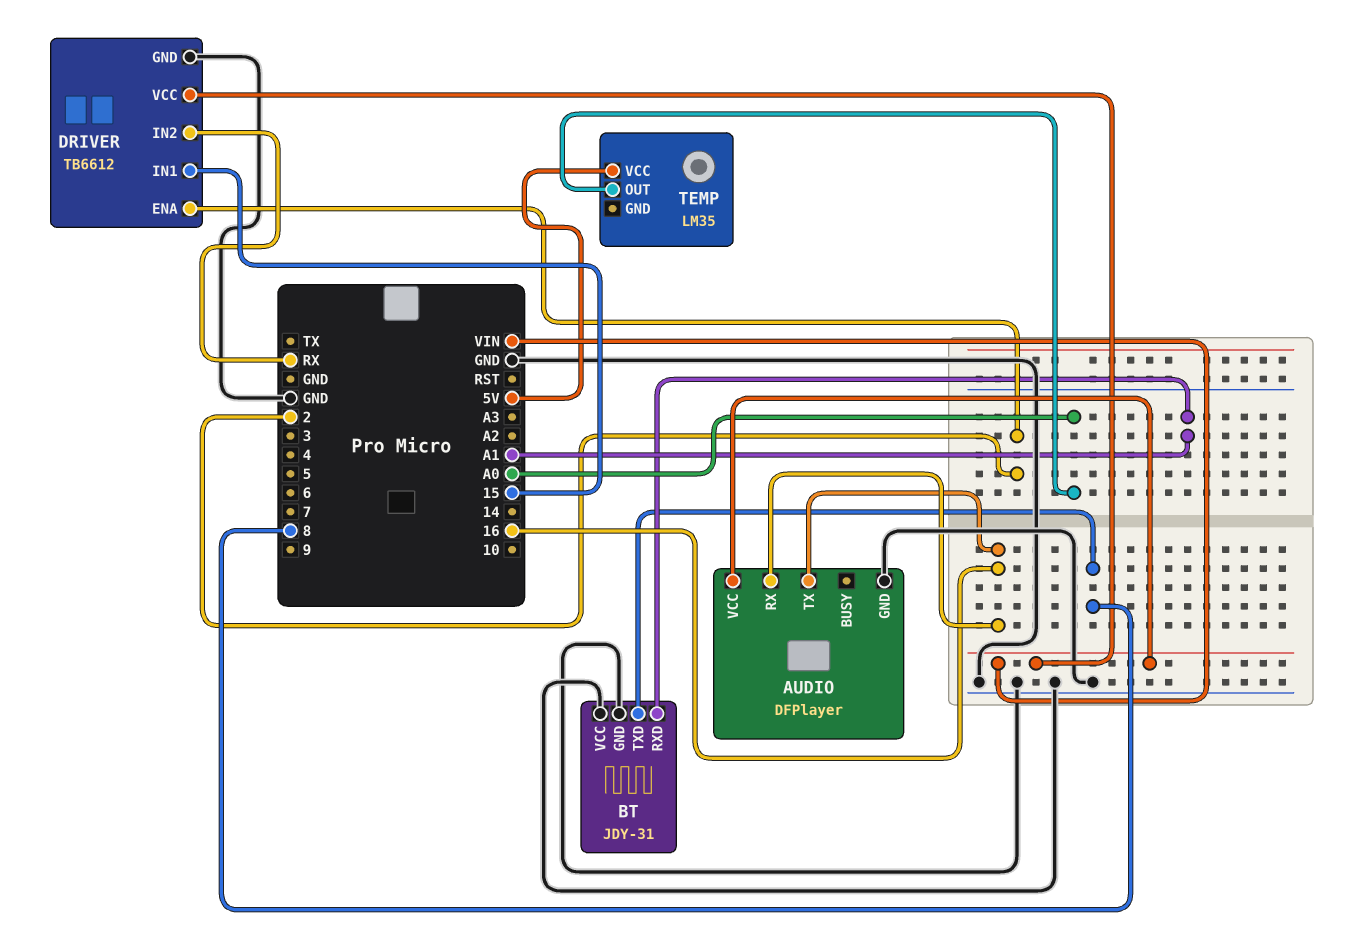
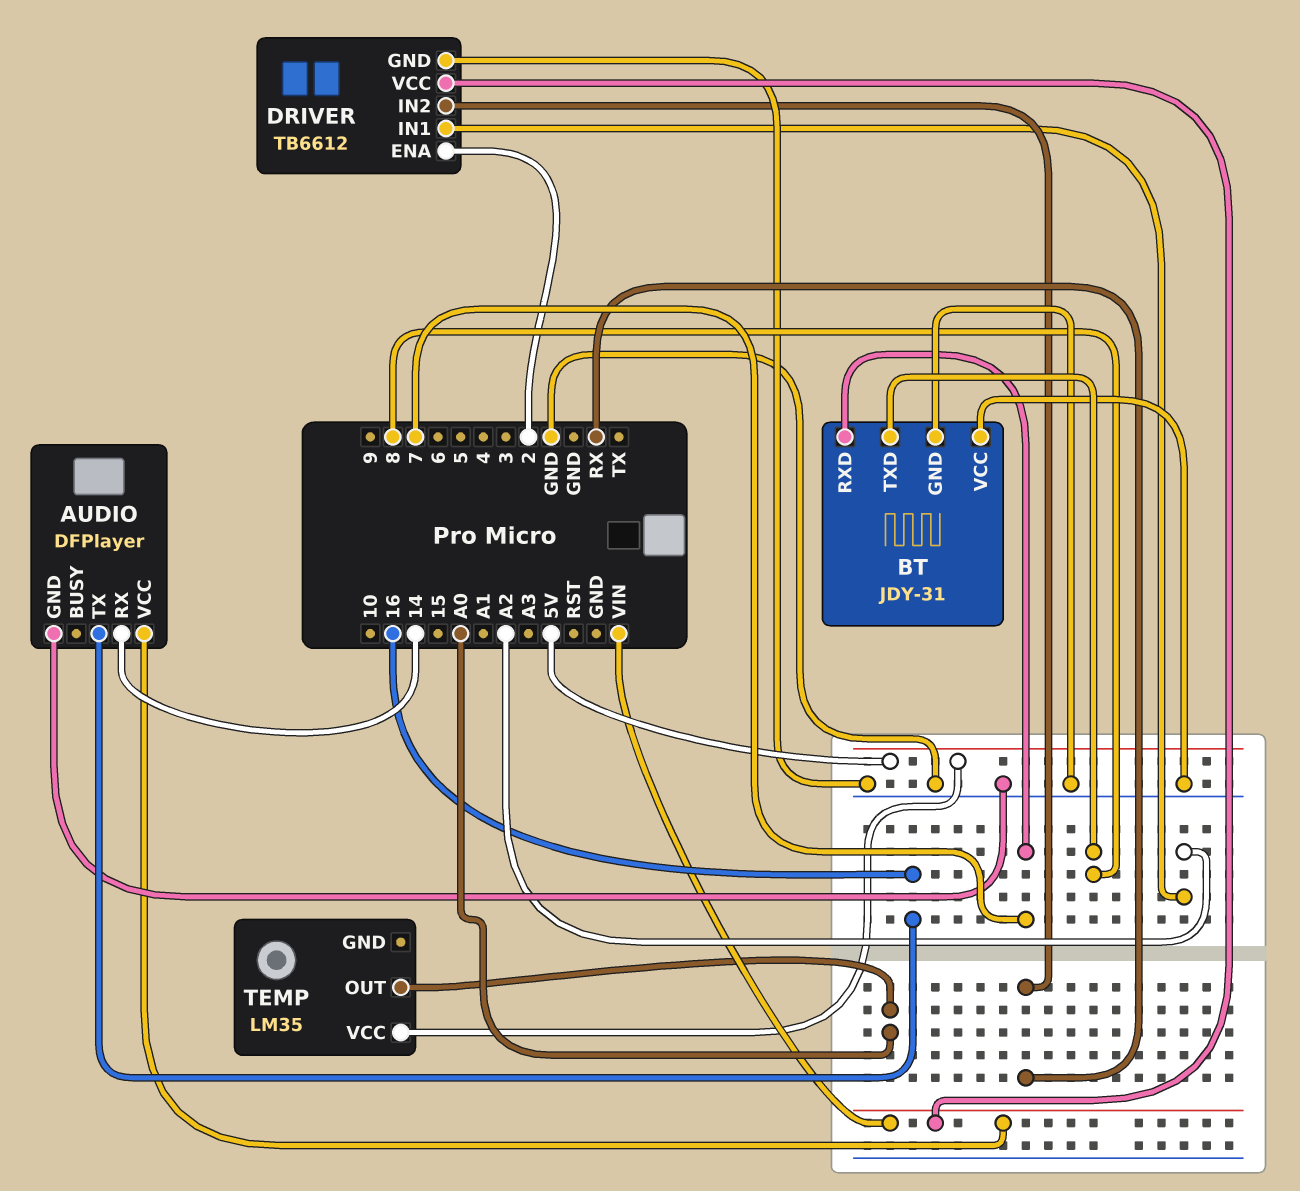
AUDIO pin RX: 16 -> 14
BT pin RXD: A1 -> 7
DRIVER pin IN1: 15 -> A2

